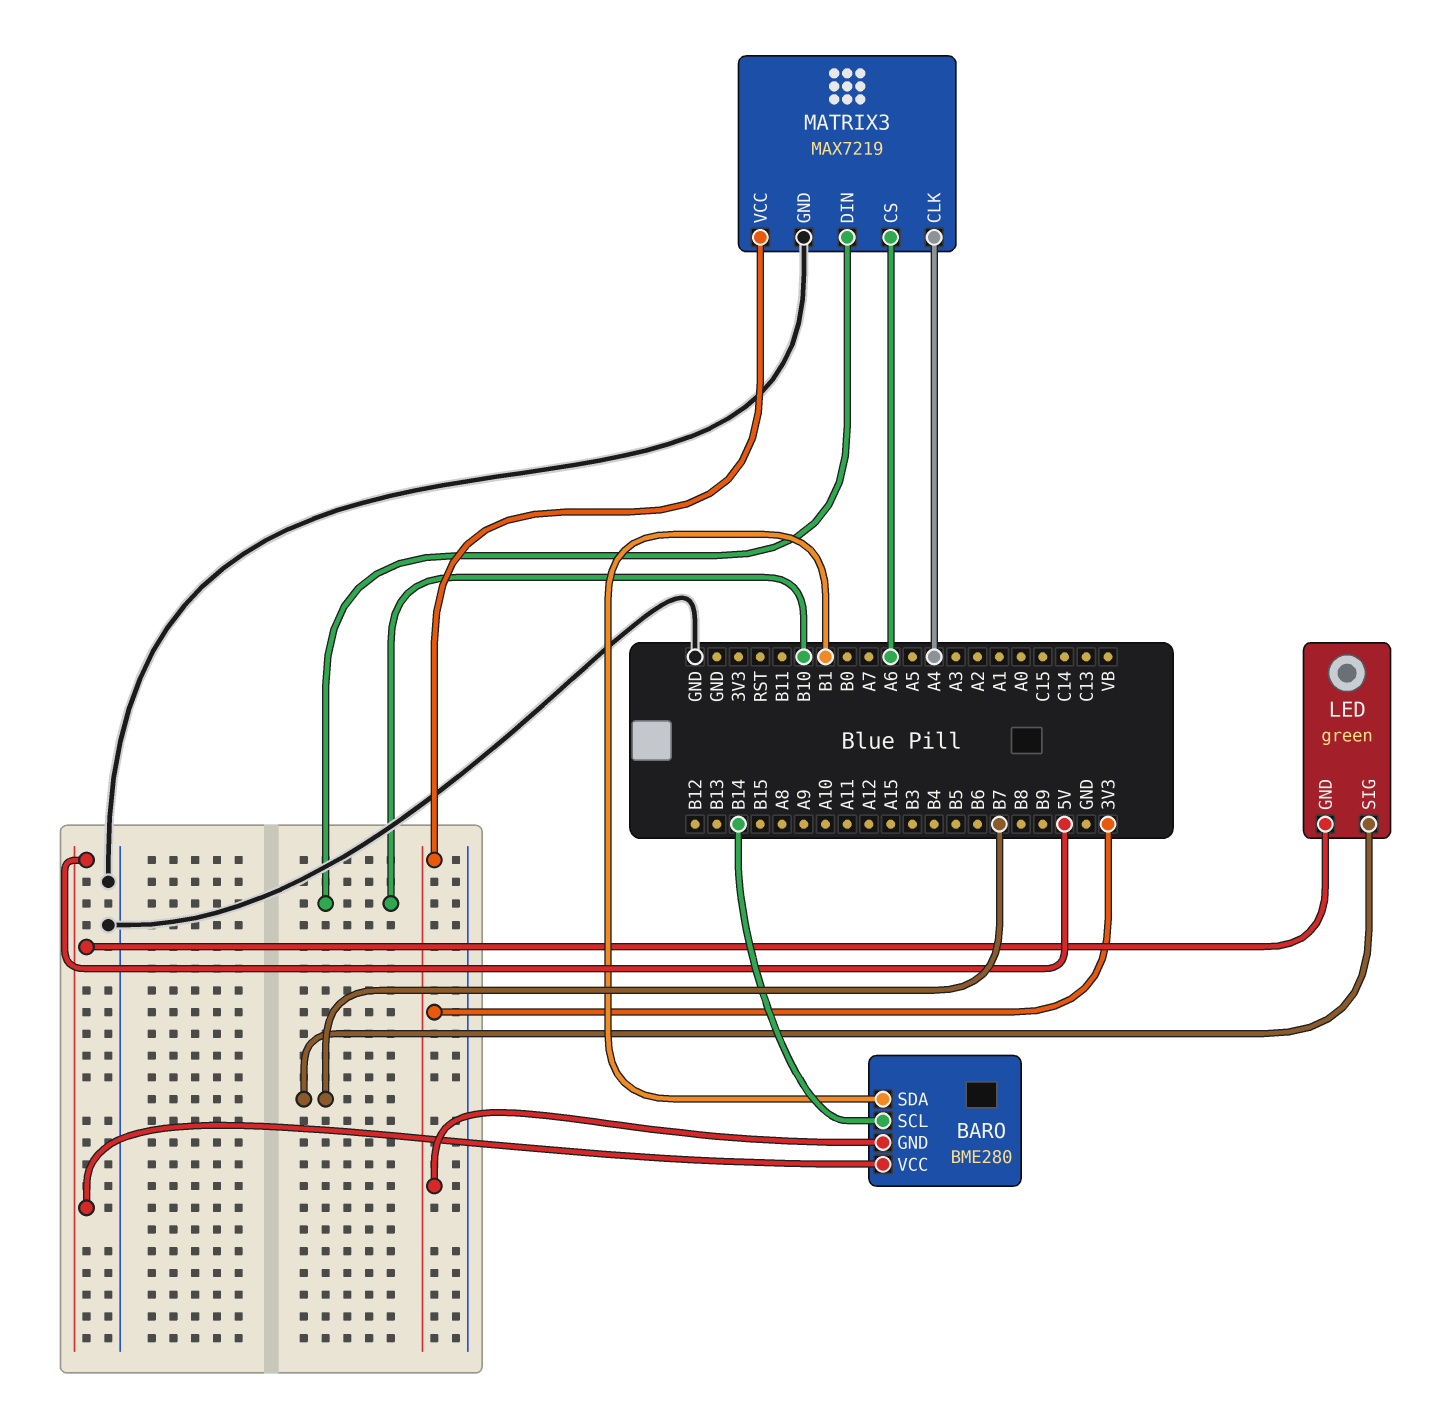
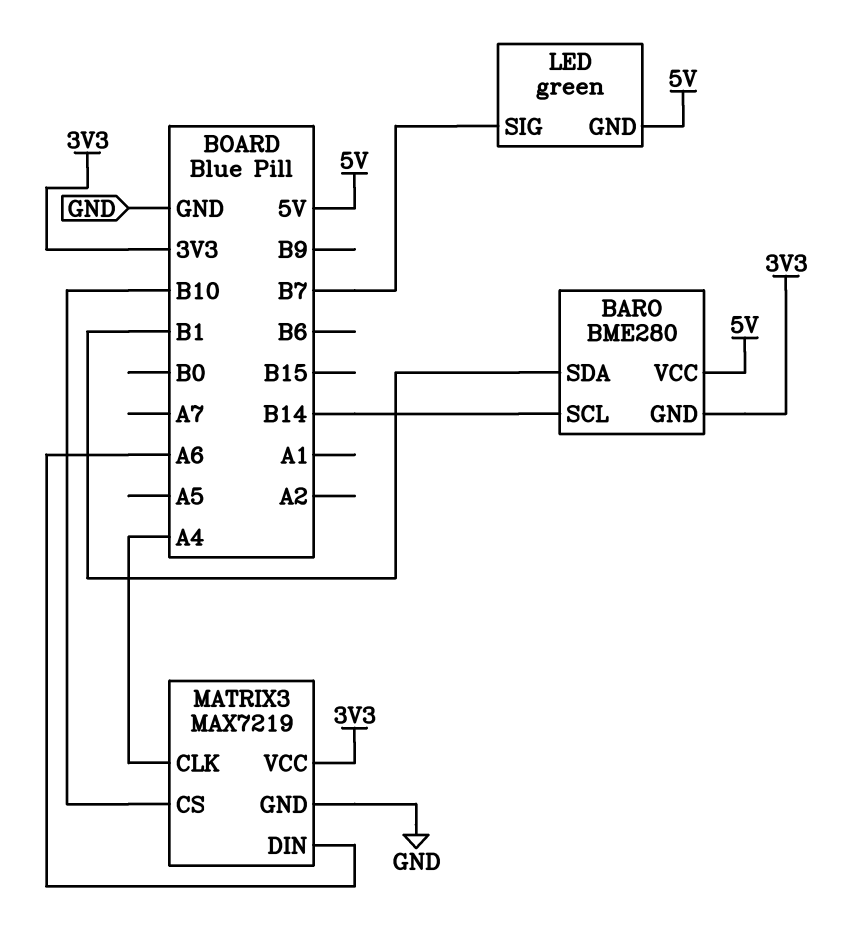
MATRIX3 pin CS: A6 -> B10
MATRIX3 pin DIN: B10 -> A6

